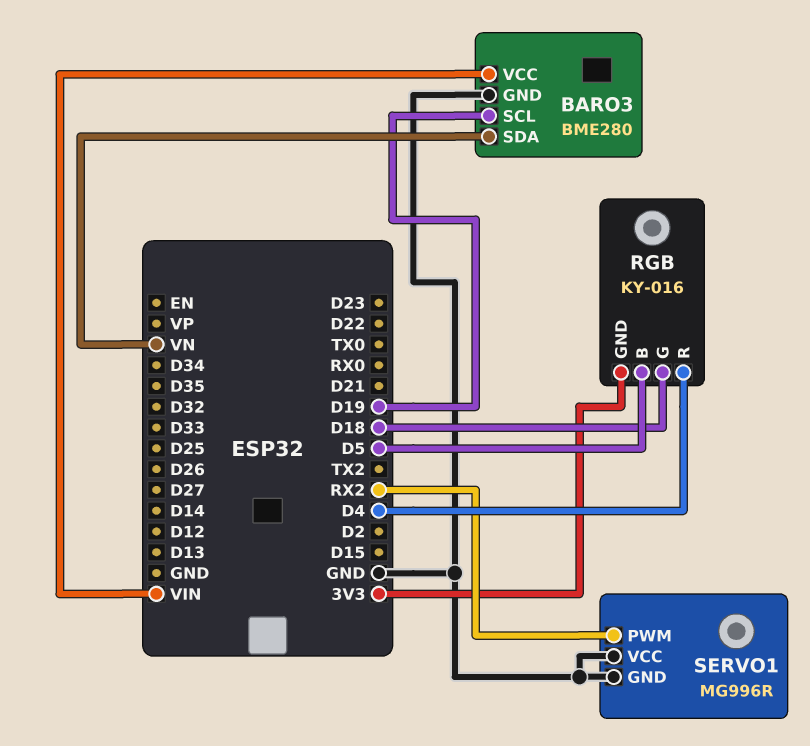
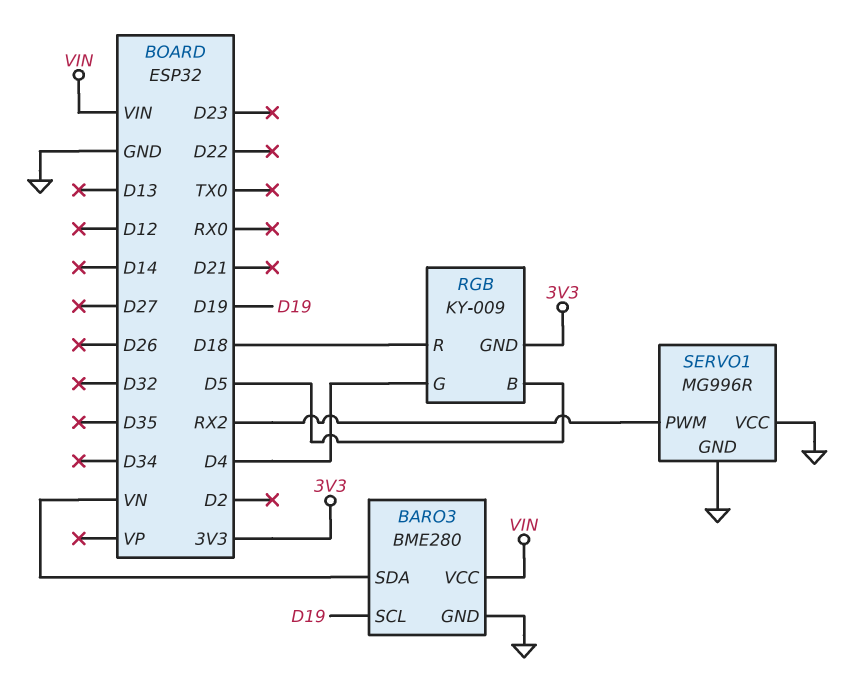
RGB: KY-016 -> KY-009
RGB pin G: D18 -> D4
RGB pin R: D4 -> D18

